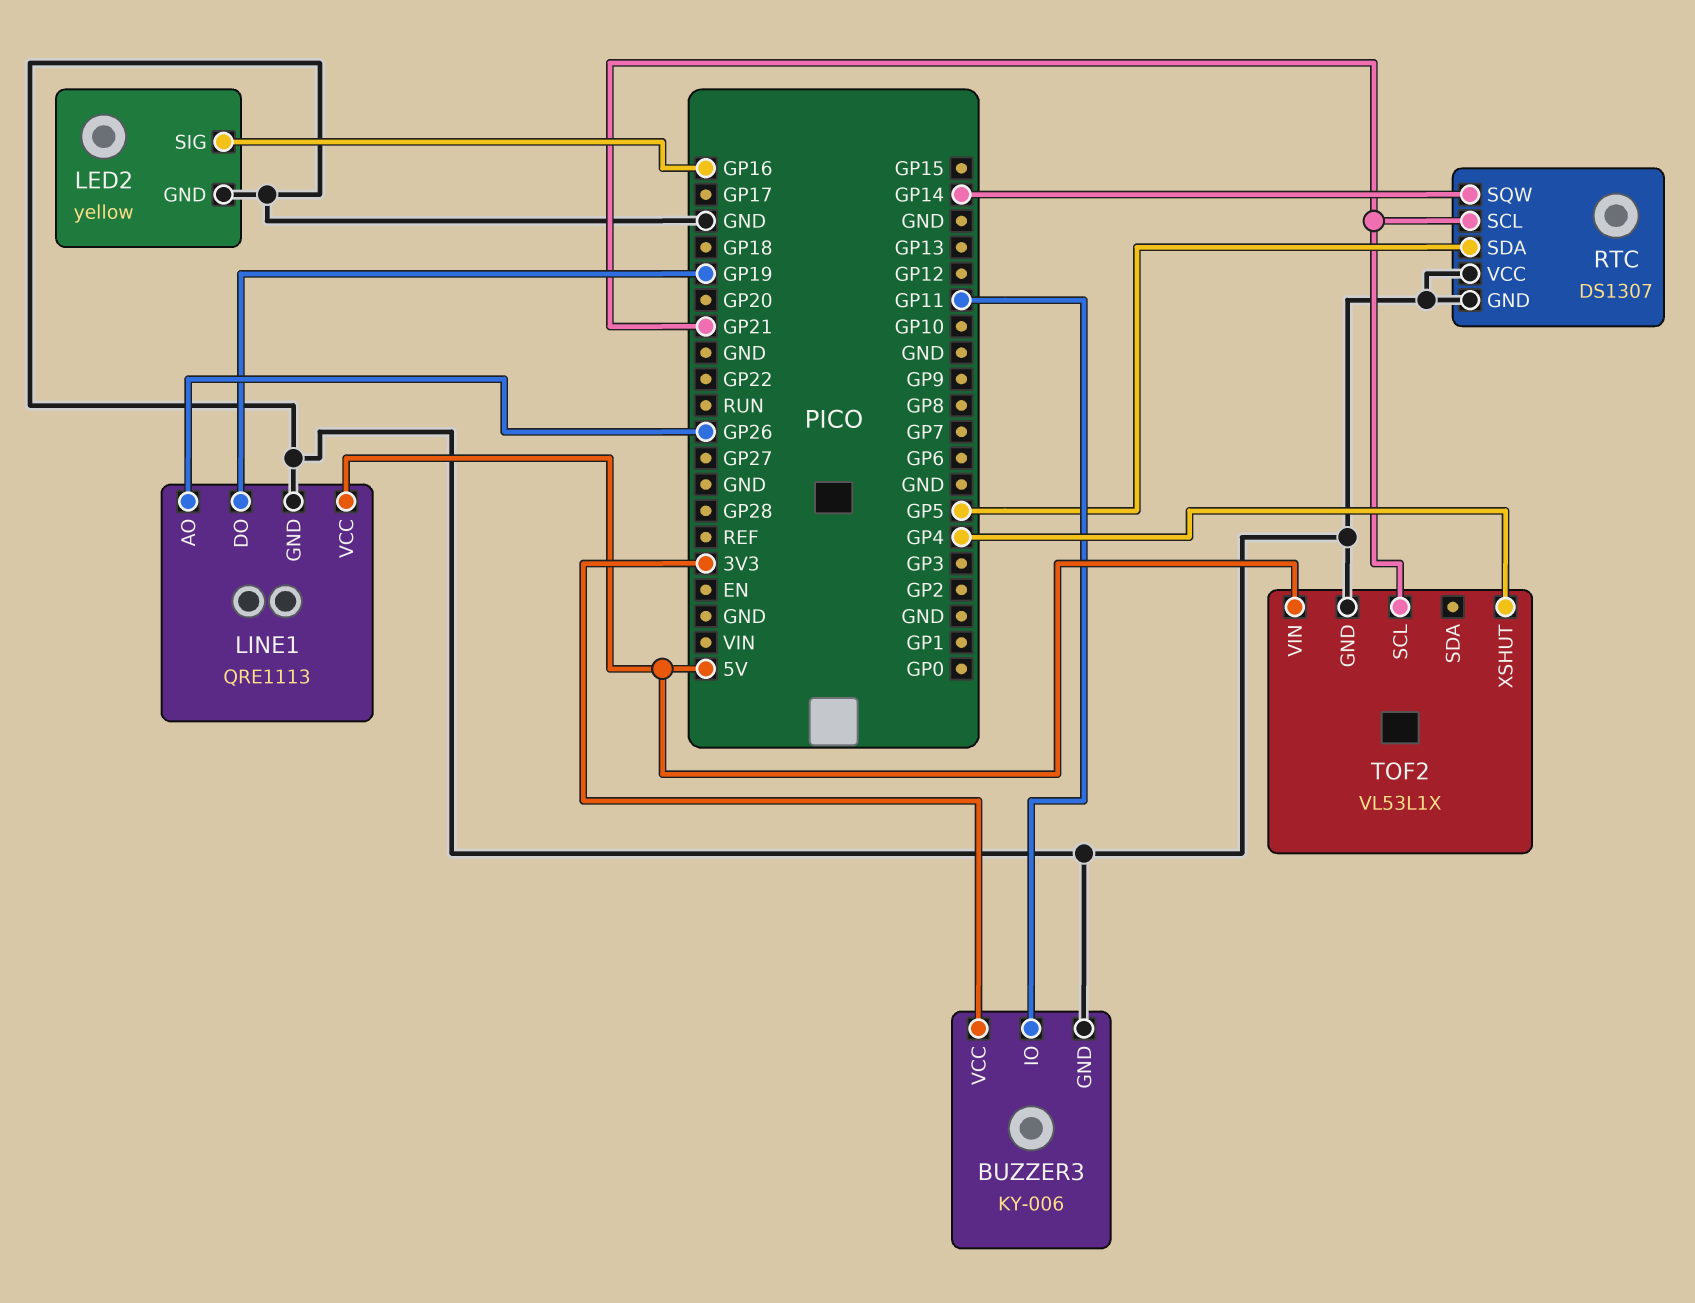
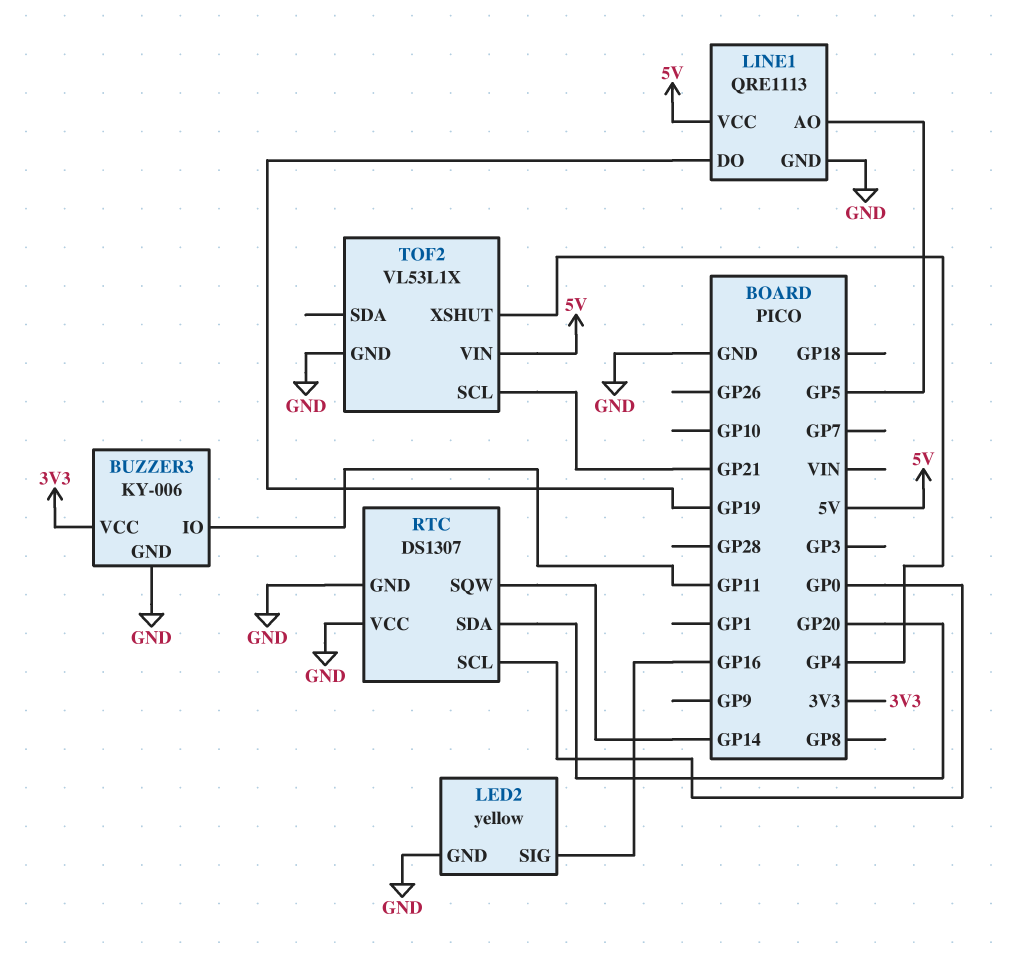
LINE1 pin AO: GP26 -> GP5
RTC pin SCL: GP21 -> GP0
RTC pin SDA: GP5 -> GP20

